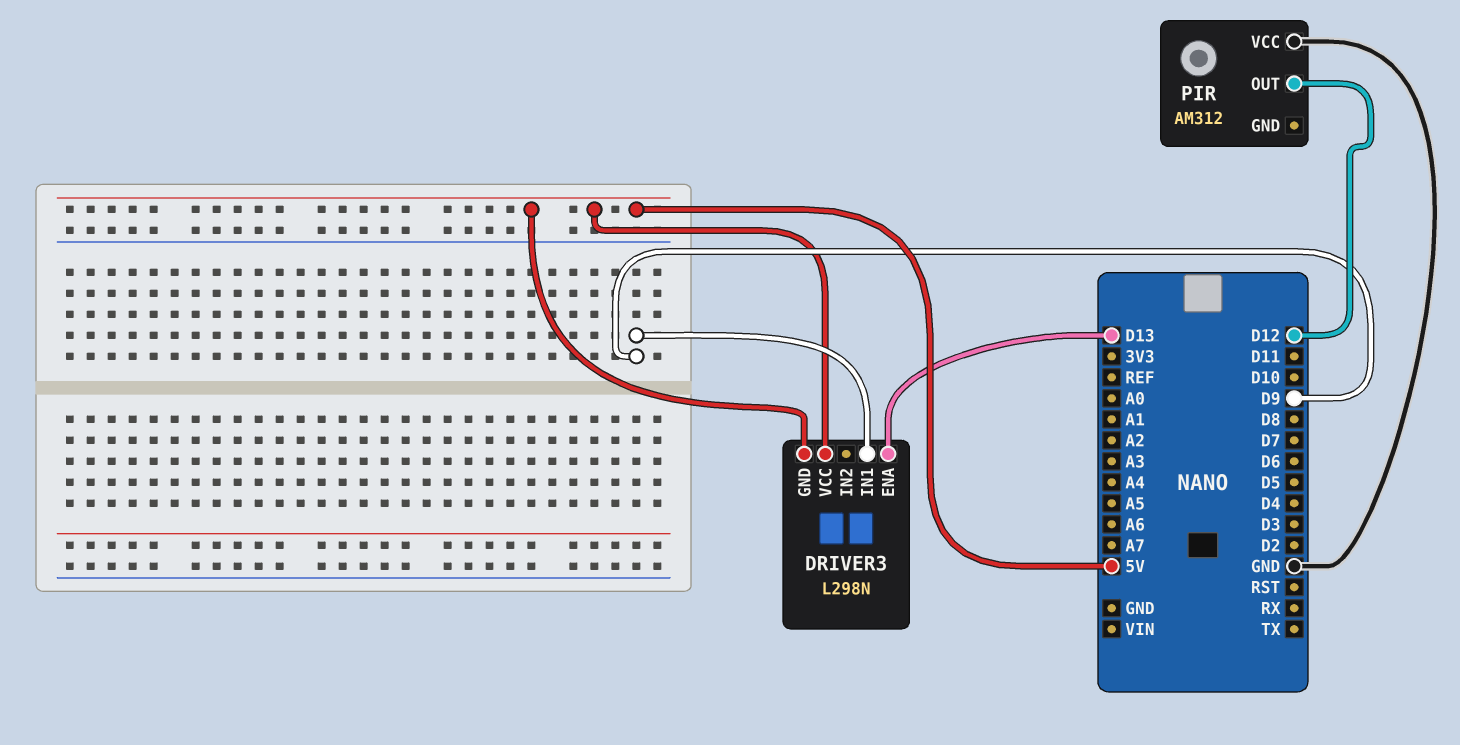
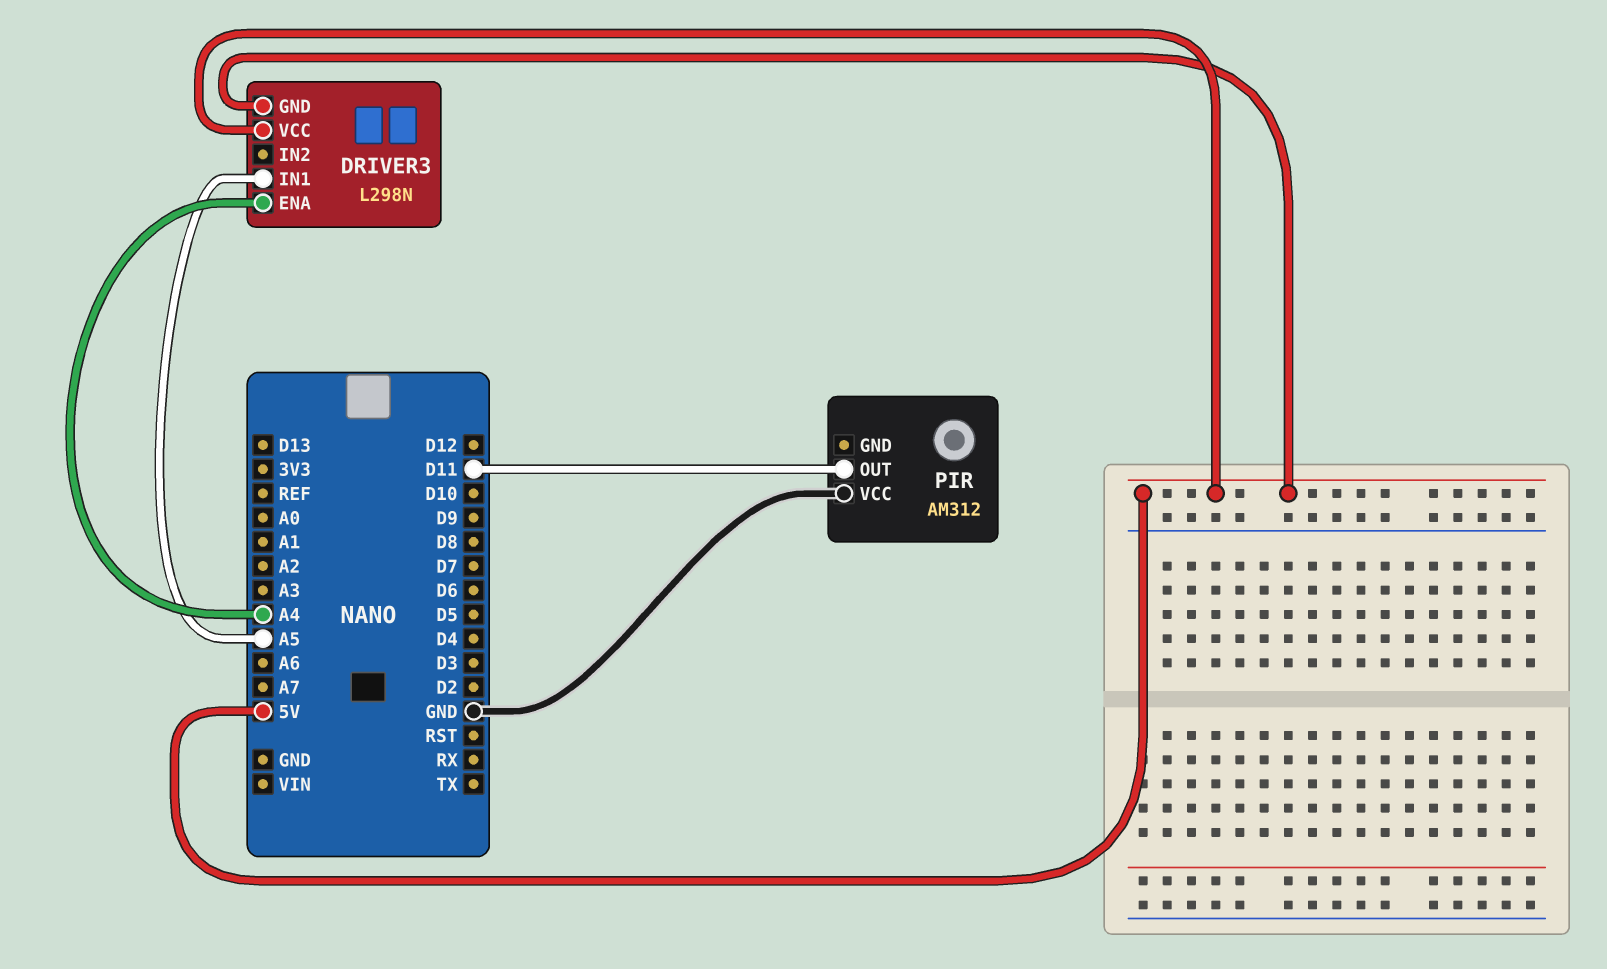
DRIVER3 pin ENA: D13 -> A4
DRIVER3 pin IN1: D9 -> A5
PIR pin OUT: D12 -> D11

